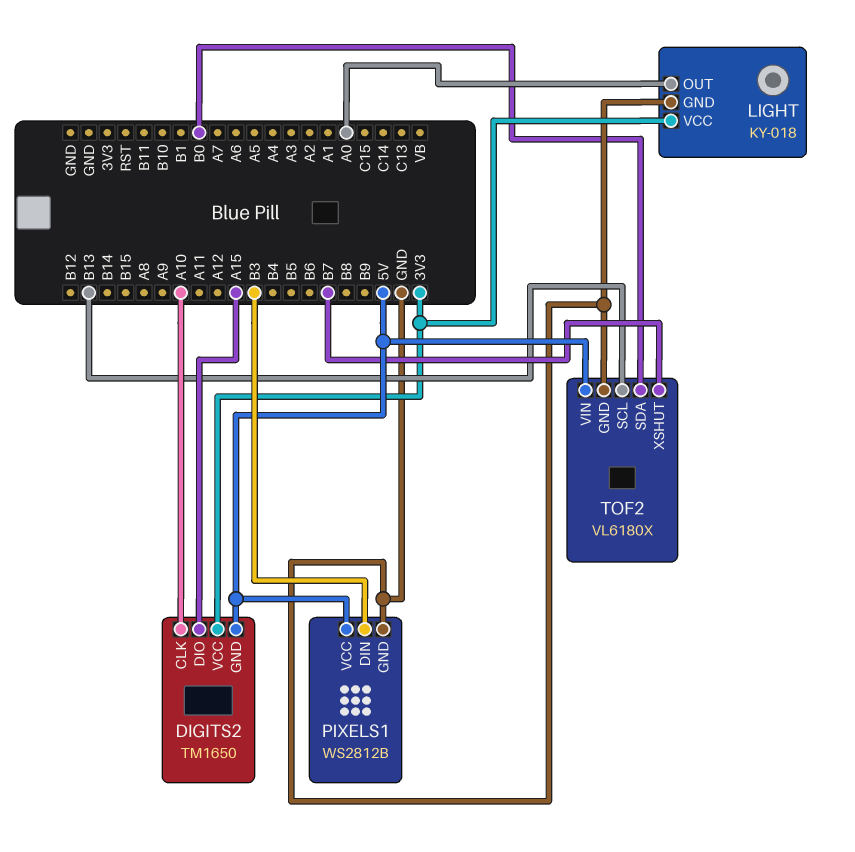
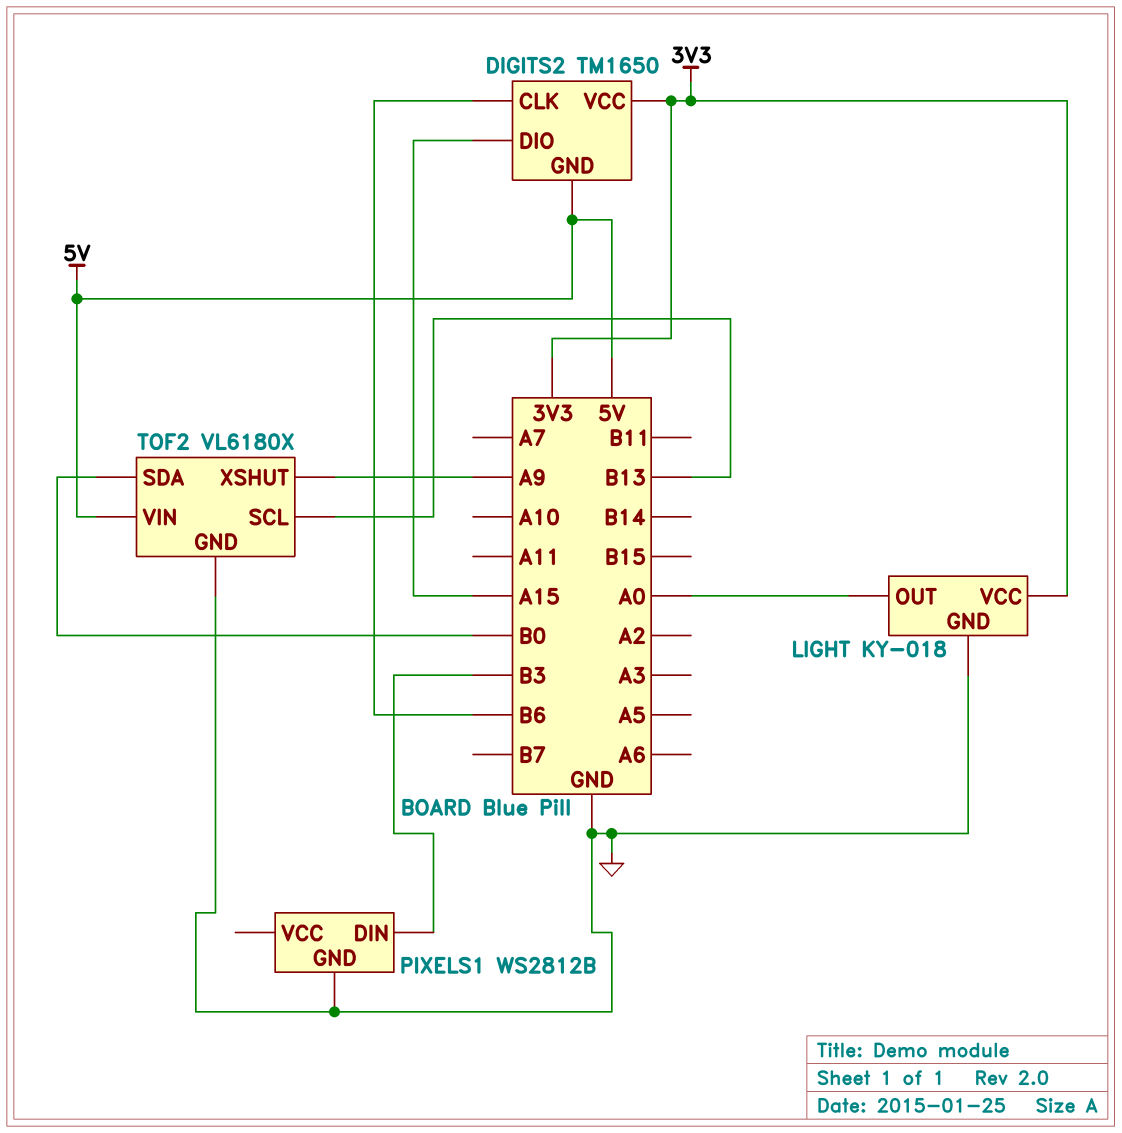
DIGITS2 pin CLK: A10 -> B6
PIXELS1 pin VCC: 5V -> none
TOF2 pin XSHUT: B7 -> A9

